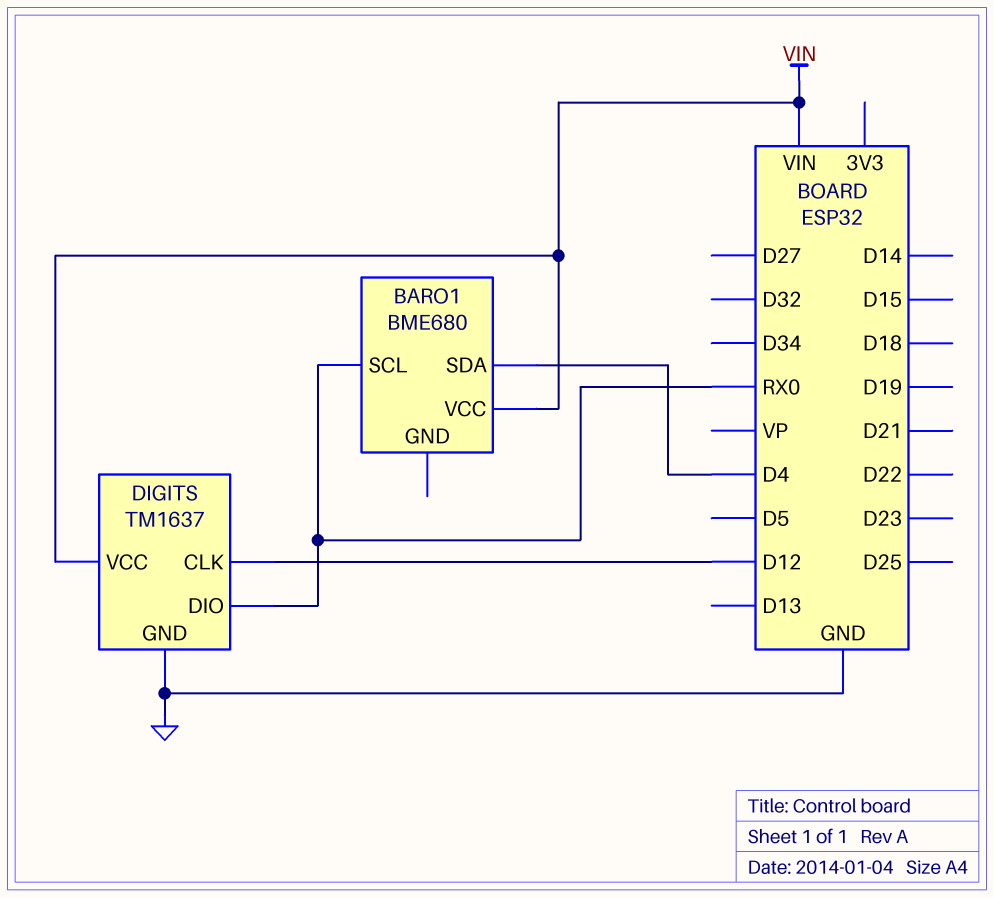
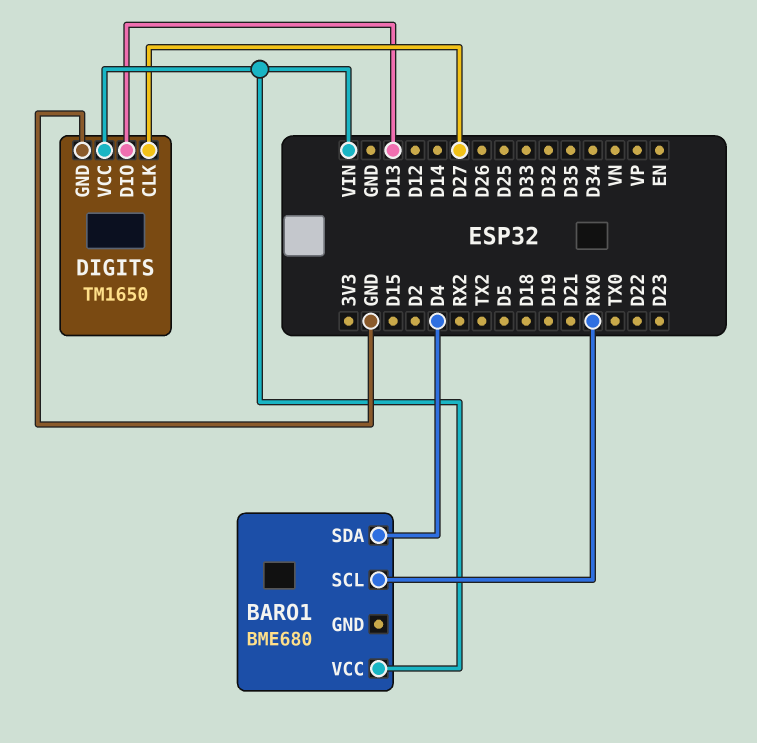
DIGITS: TM1637 -> TM1650
DIGITS pin CLK: D12 -> D27
DIGITS pin DIO: RX0 -> D13

